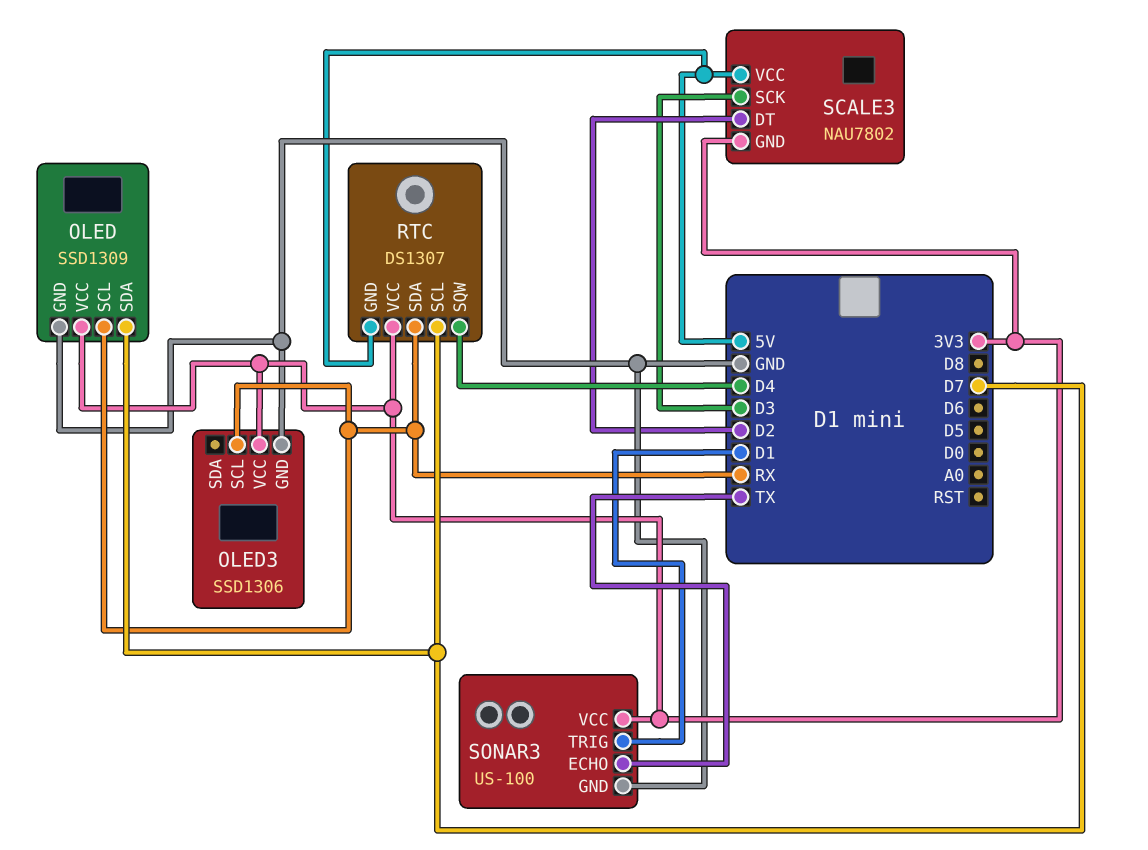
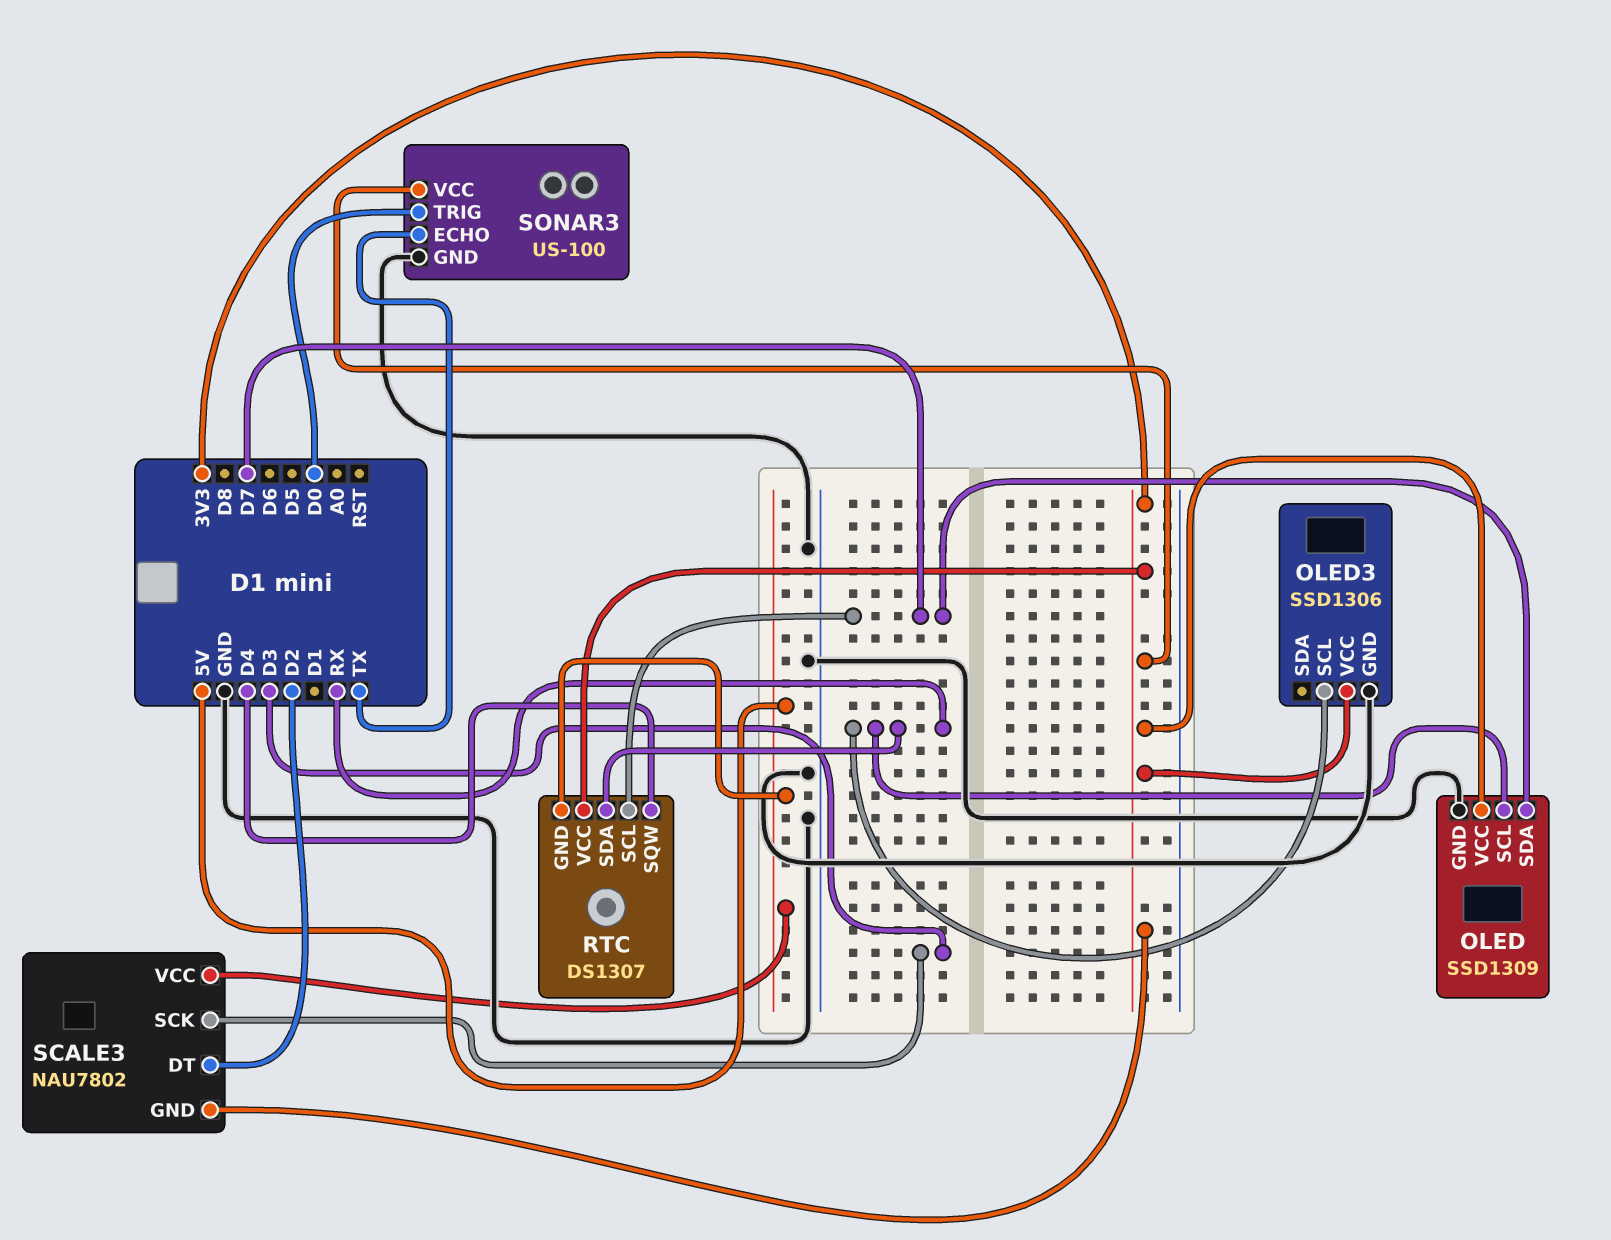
SONAR3 pin TRIG: D1 -> D0

